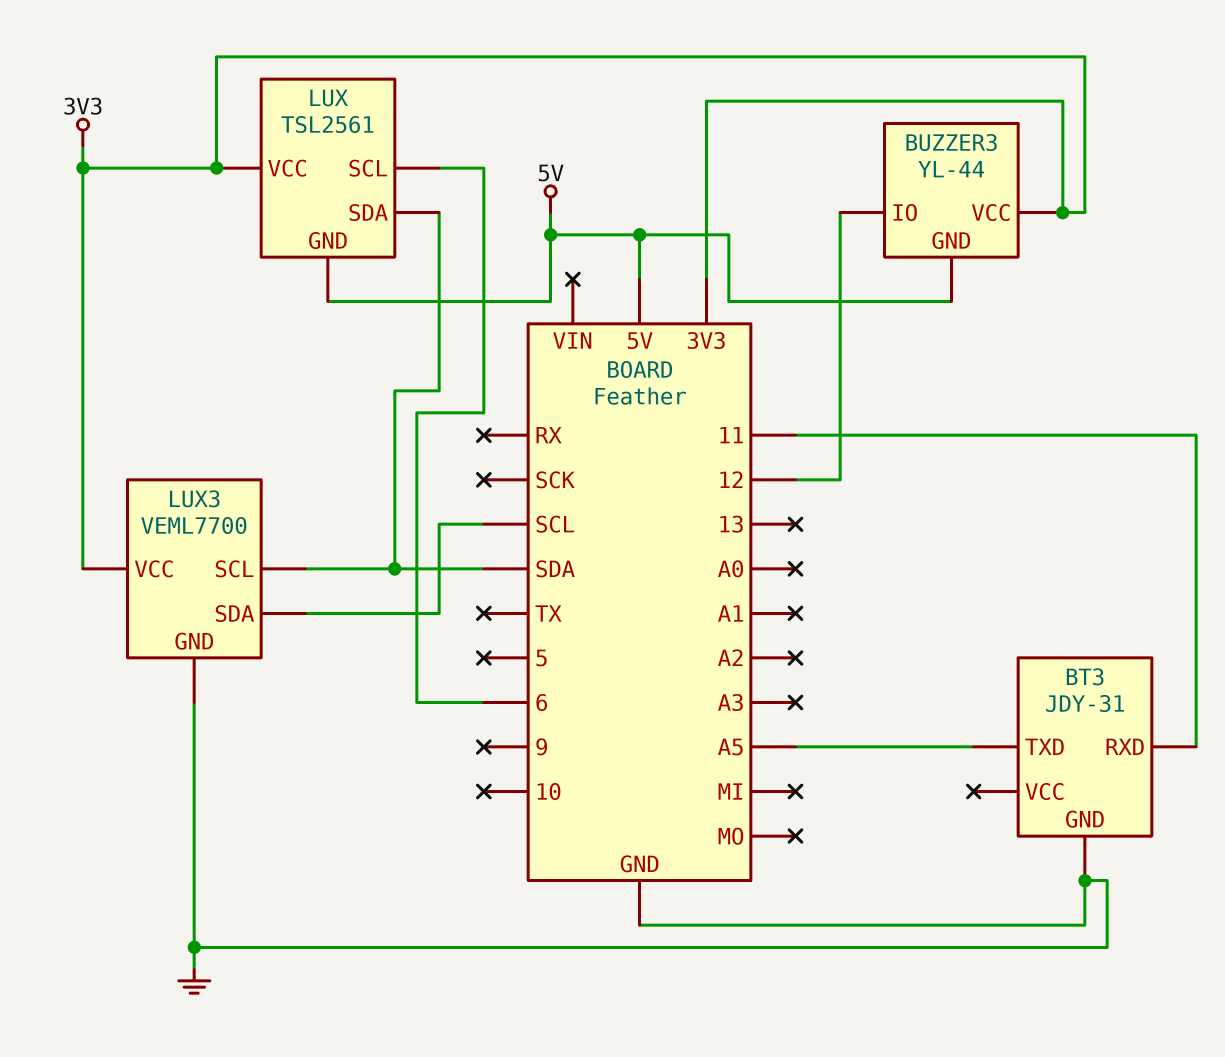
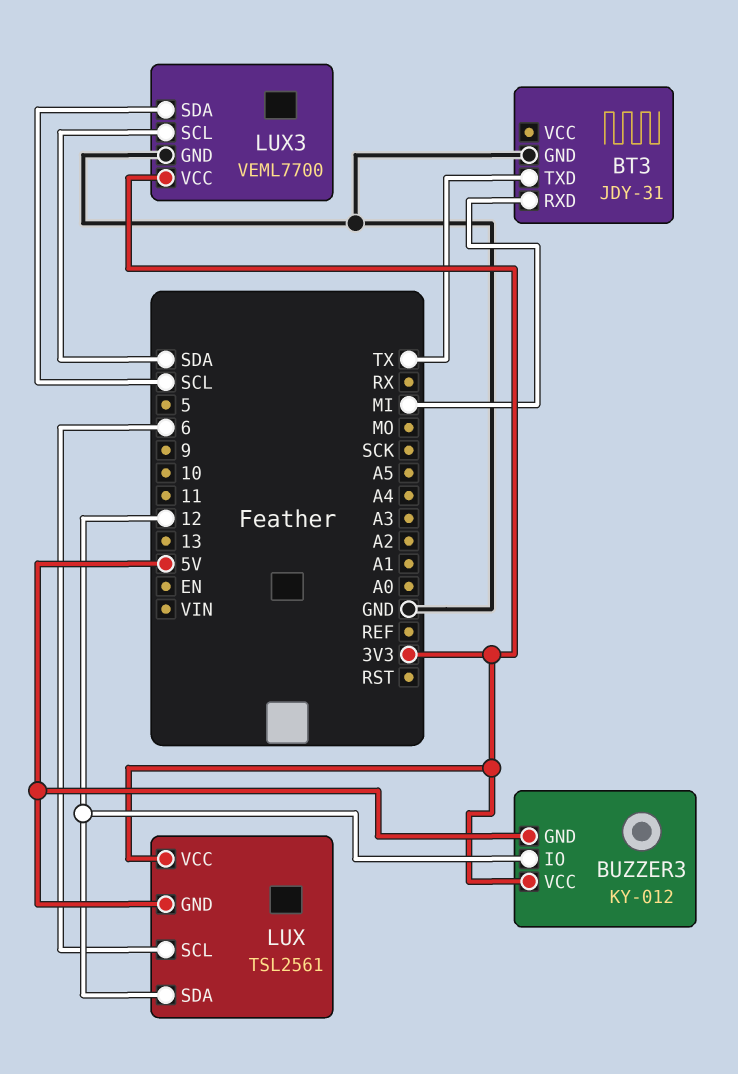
BT3 pin RXD: 11 -> MI
BT3 pin TXD: A5 -> TX
BUZZER3: YL-44 -> KY-012
LUX pin SDA: SDA -> 12

